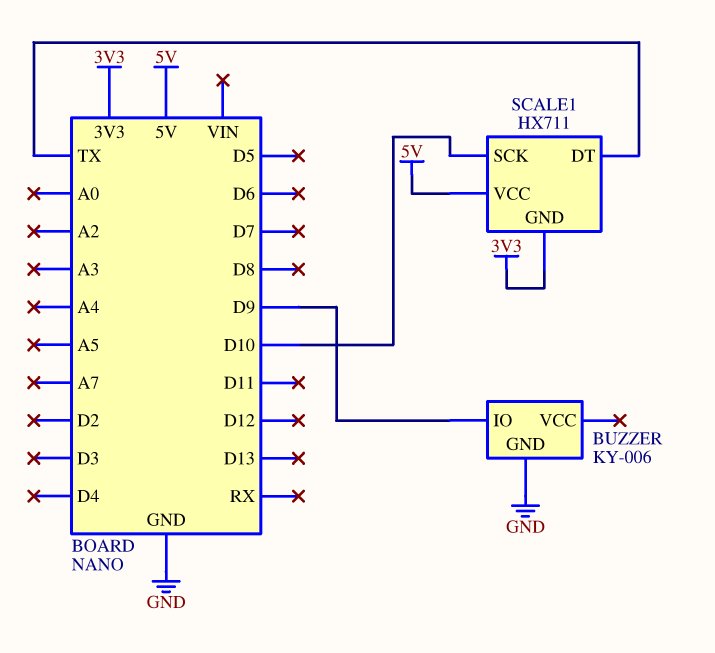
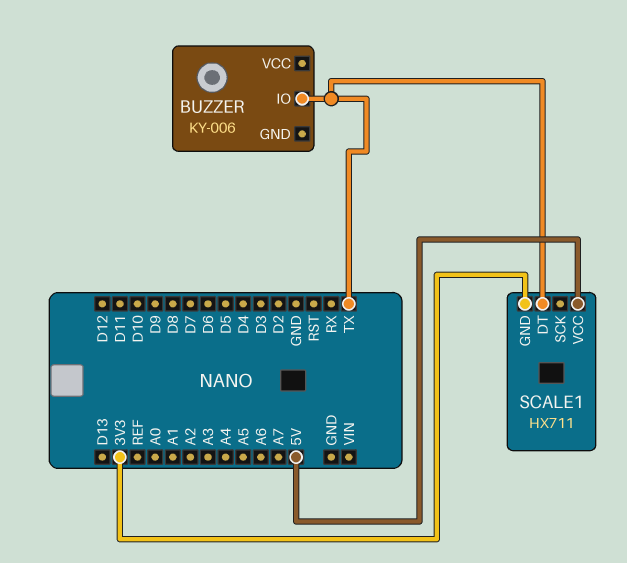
BUZZER pin GND: GND -> none
BUZZER pin IO: D9 -> TX
SCALE1 pin SCK: D10 -> none

